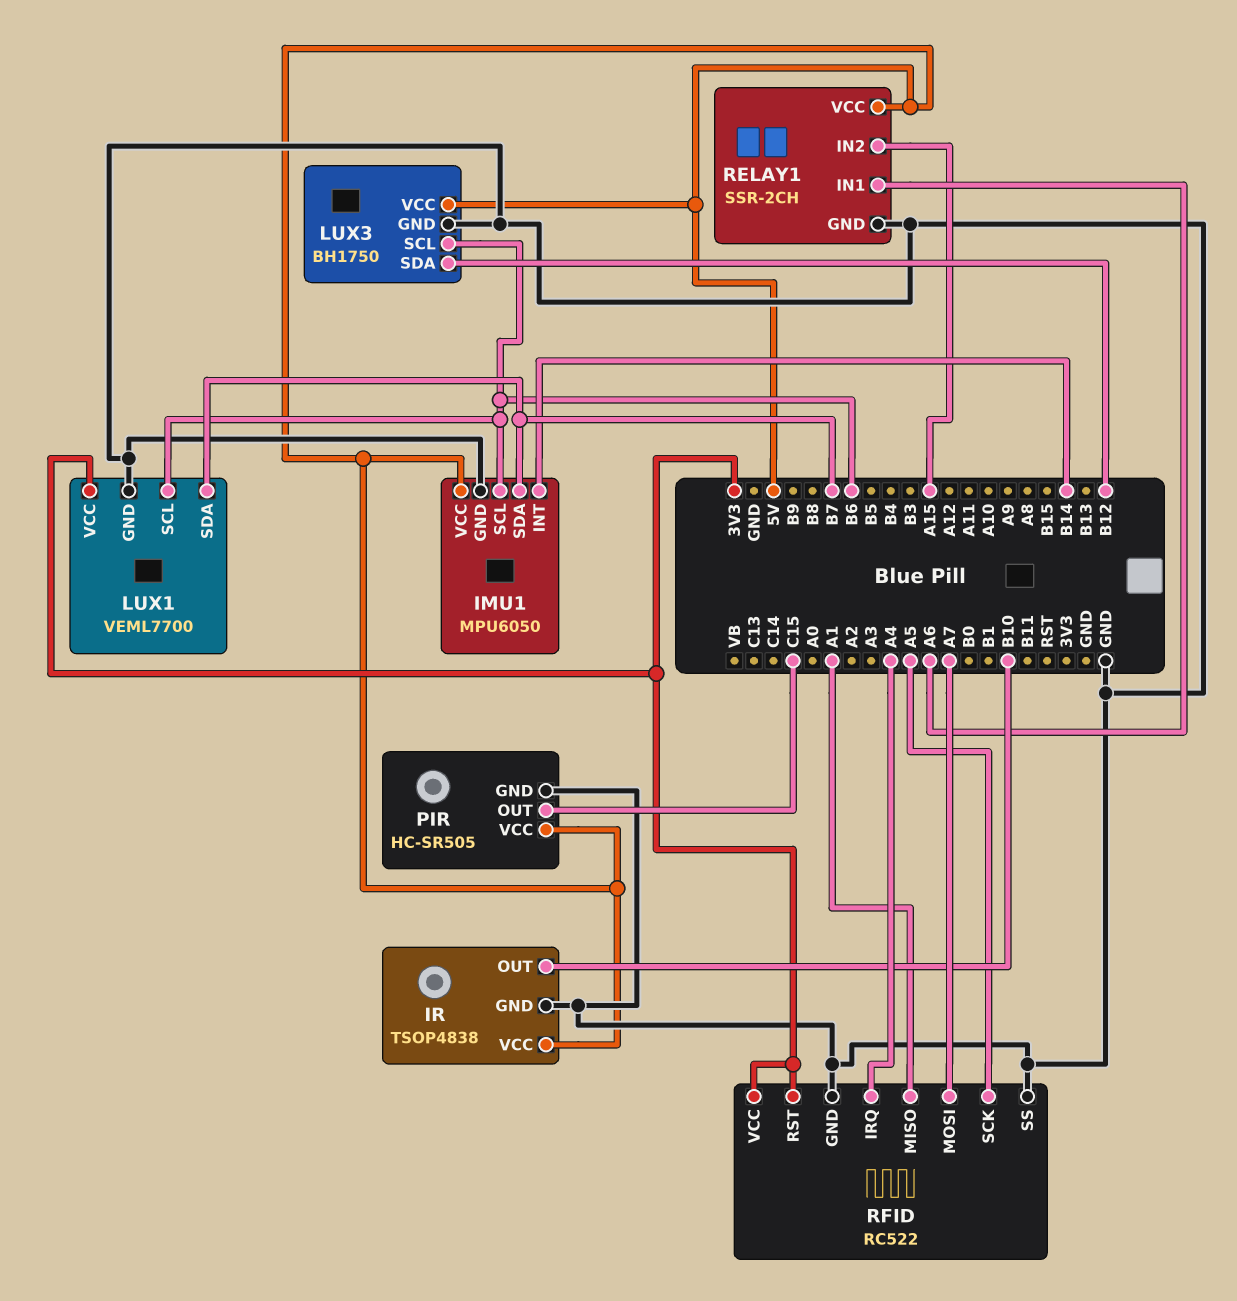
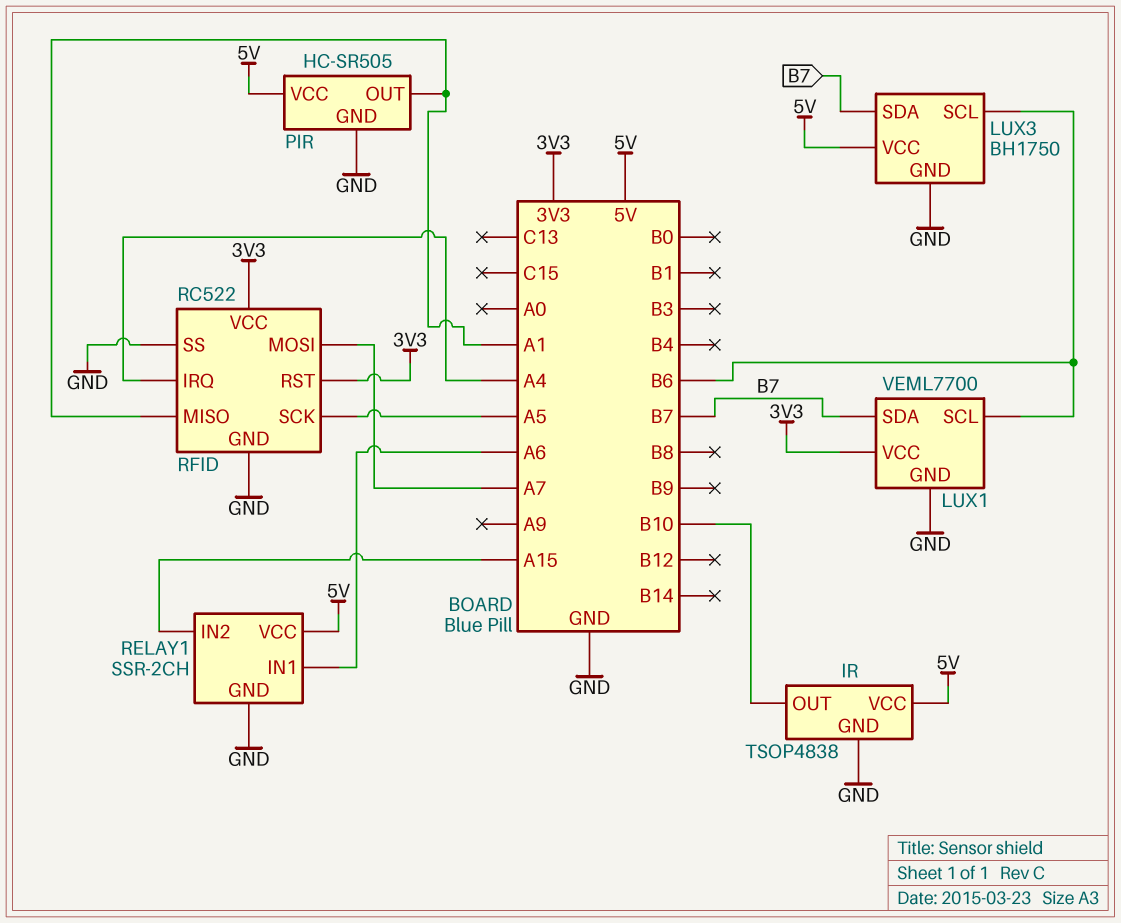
IMU1: MPU6050 -> none
IMU1 pin GND: GND -> none
IMU1 pin INT: B14 -> none
IMU1 pin SCL: B6 -> none
IMU1 pin SDA: B7 -> none
IMU1 pin VCC: 5V -> none
LUX3 pin SDA: B12 -> B7
PIR pin OUT: C15 -> A1

